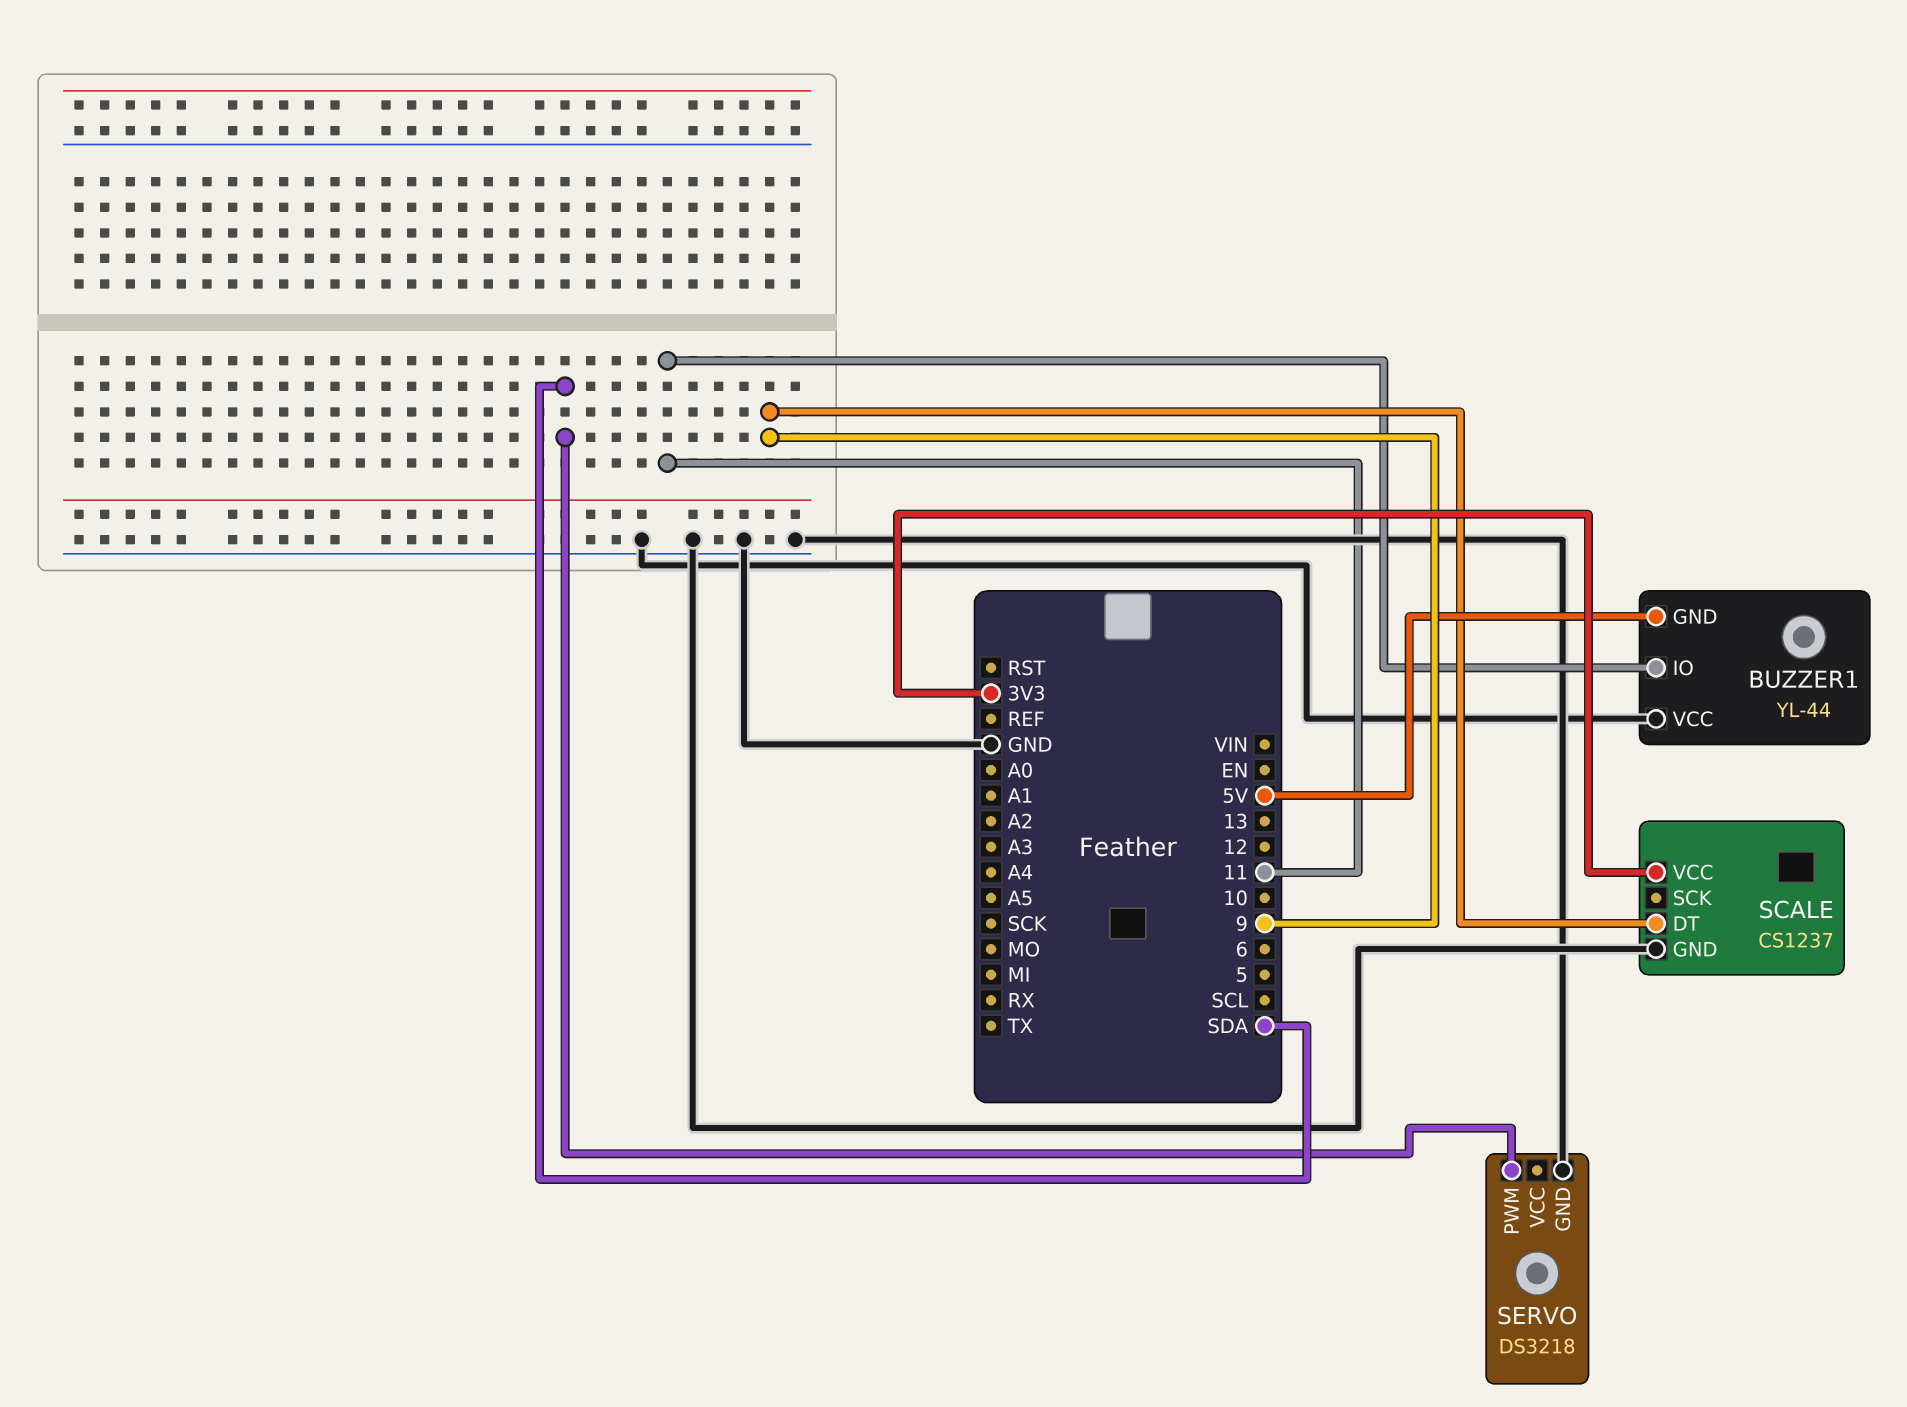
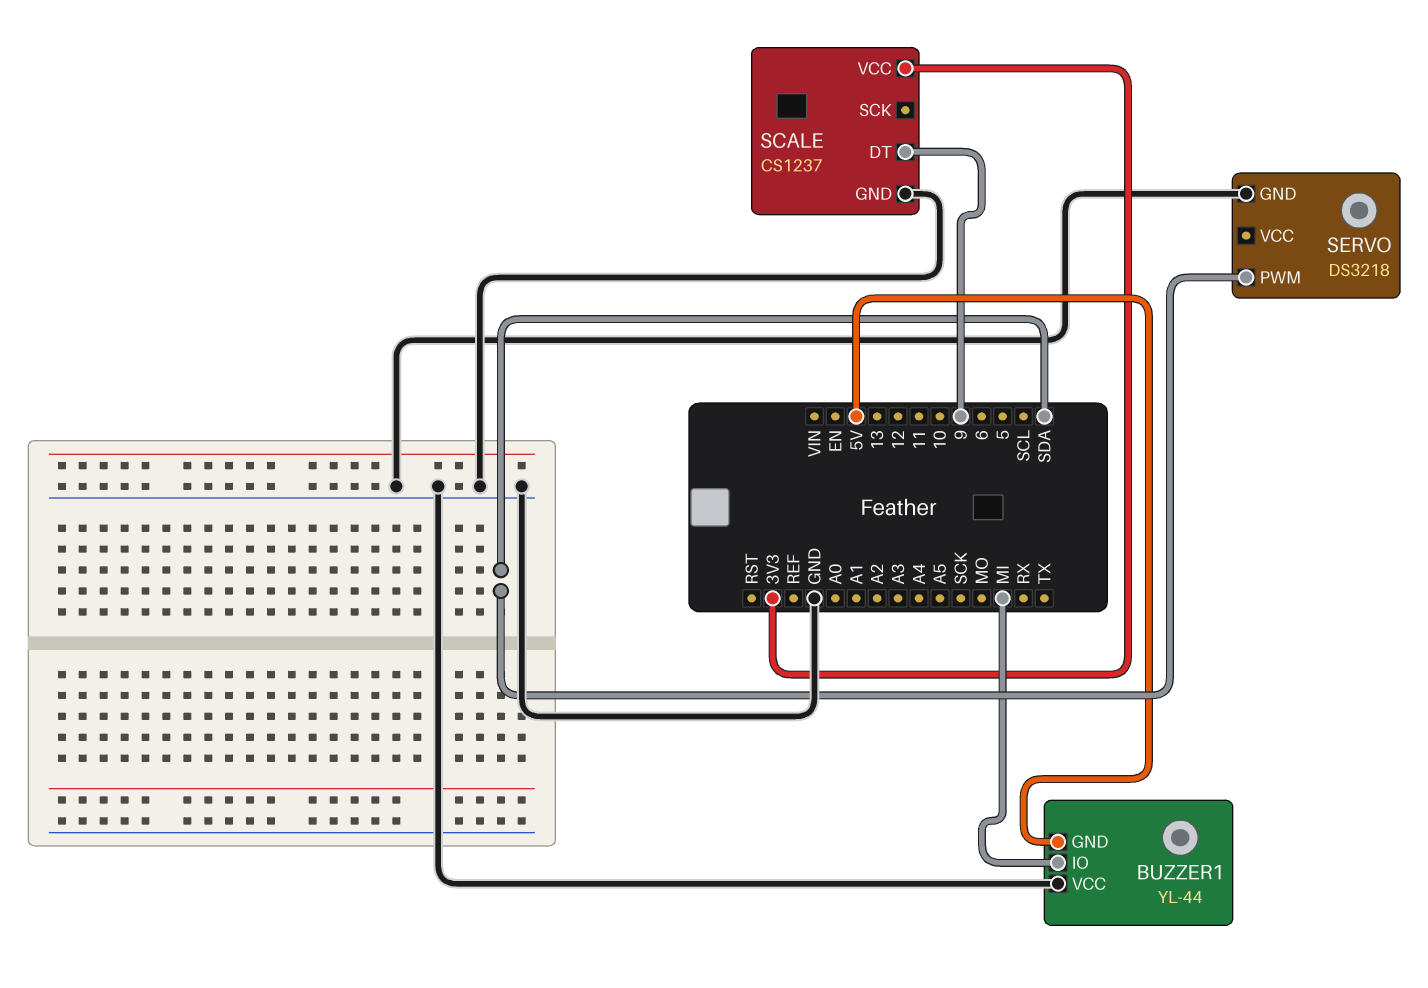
BUZZER1 pin IO: 11 -> MI

